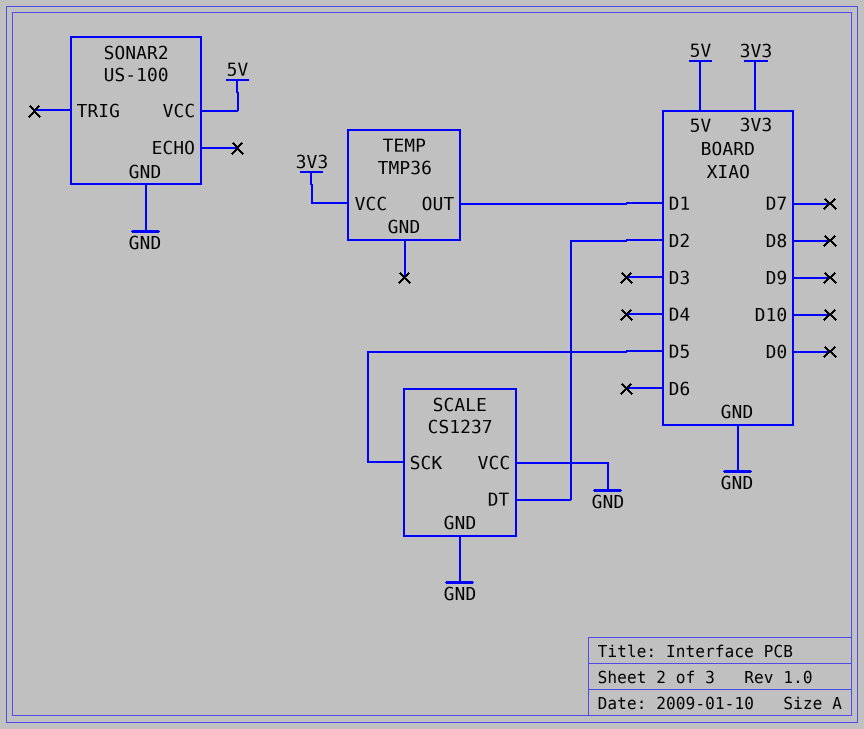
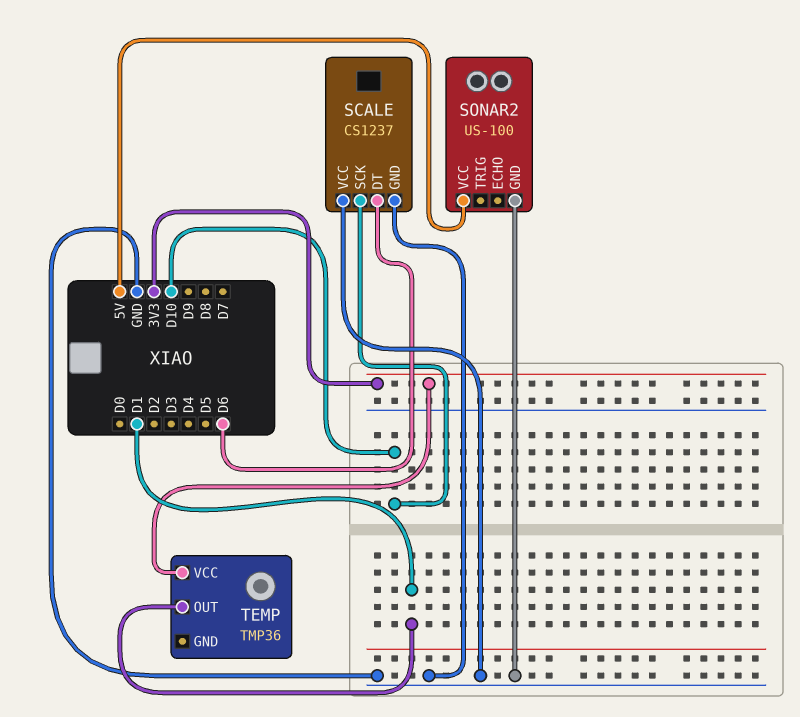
SCALE pin DT: D2 -> D6
SCALE pin SCK: D5 -> D10

